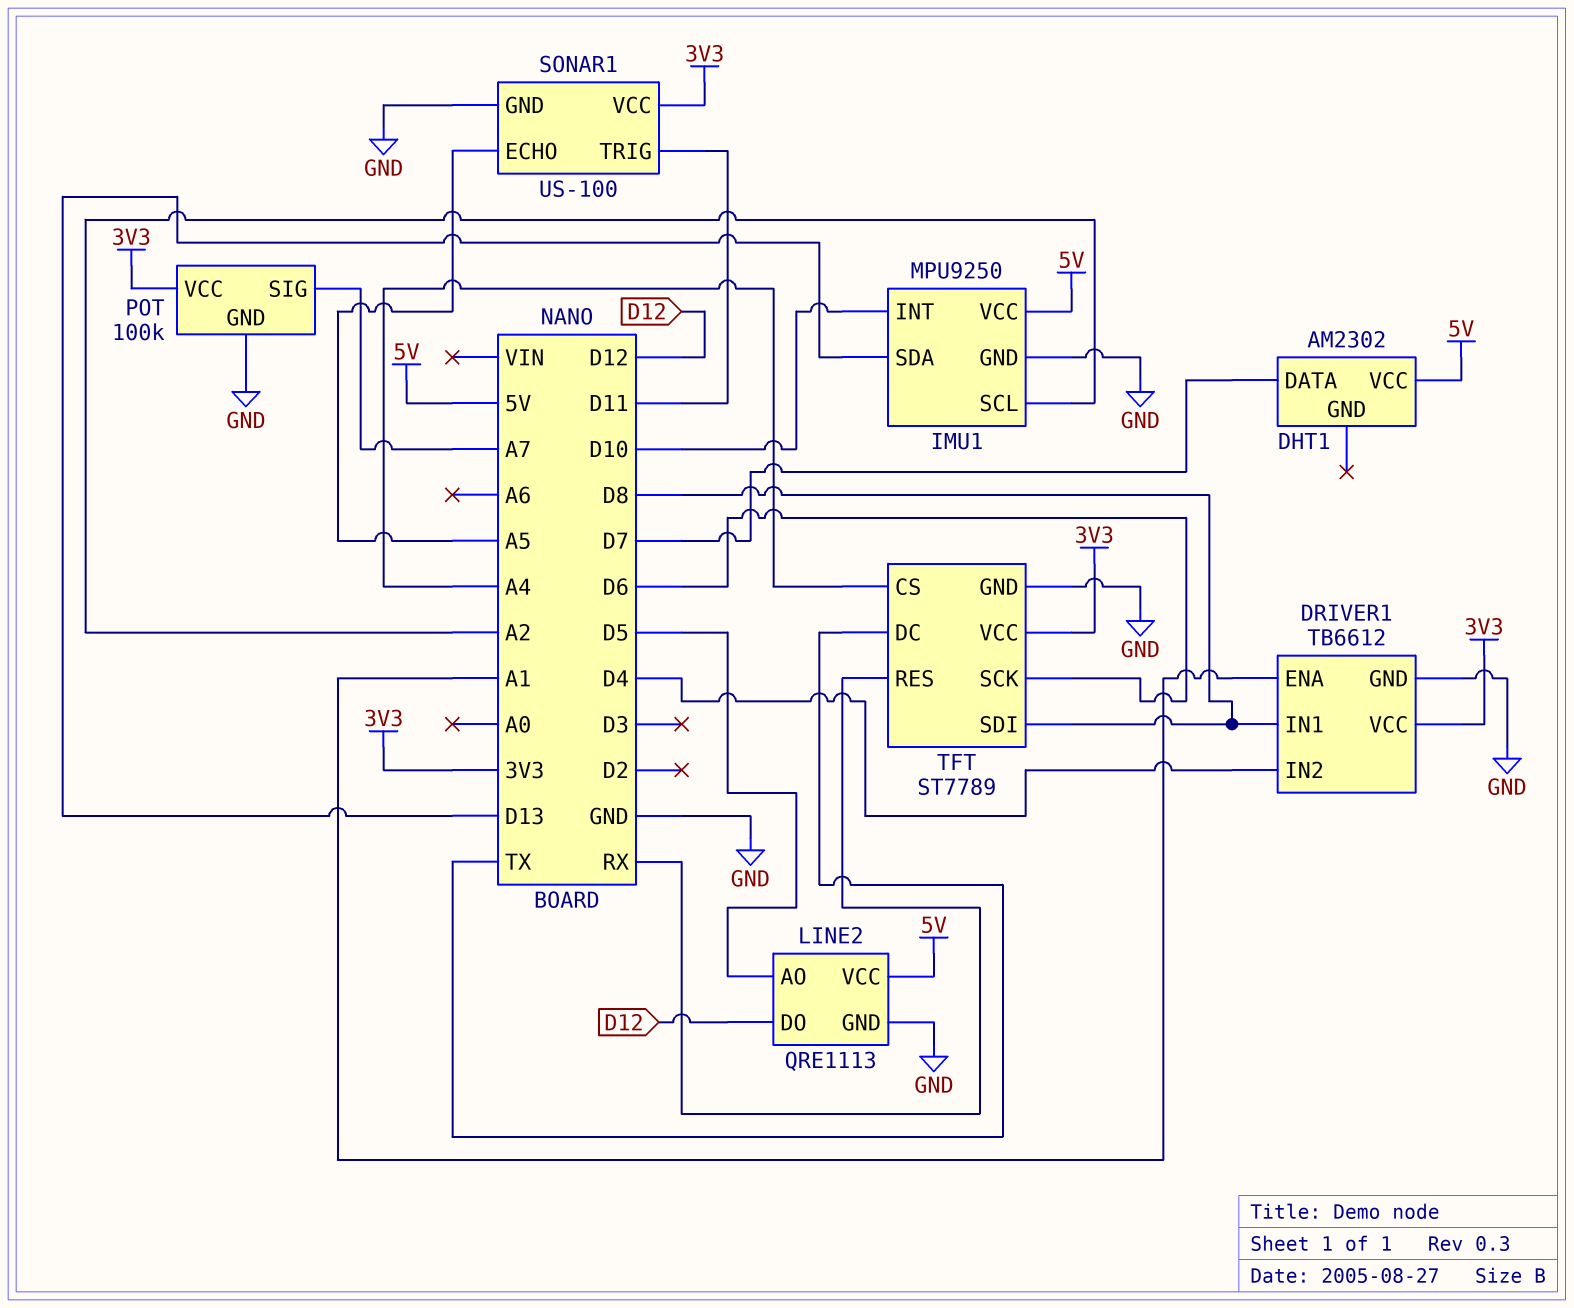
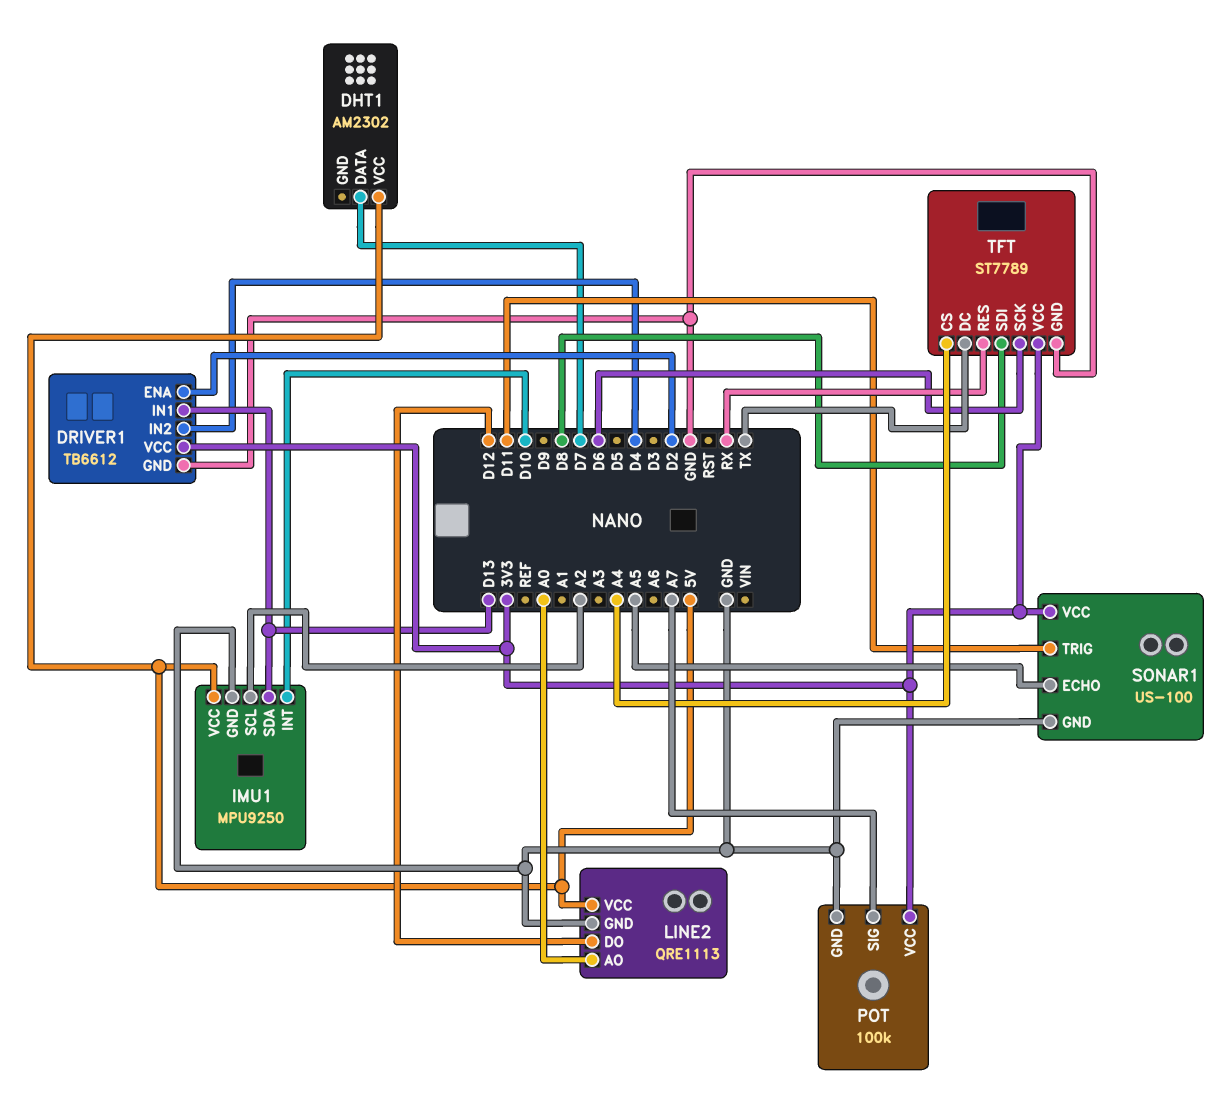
DRIVER1 pin ENA: A1 -> D2
DRIVER1 pin IN1: D8 -> D13
LINE2 pin AO: D5 -> A0

